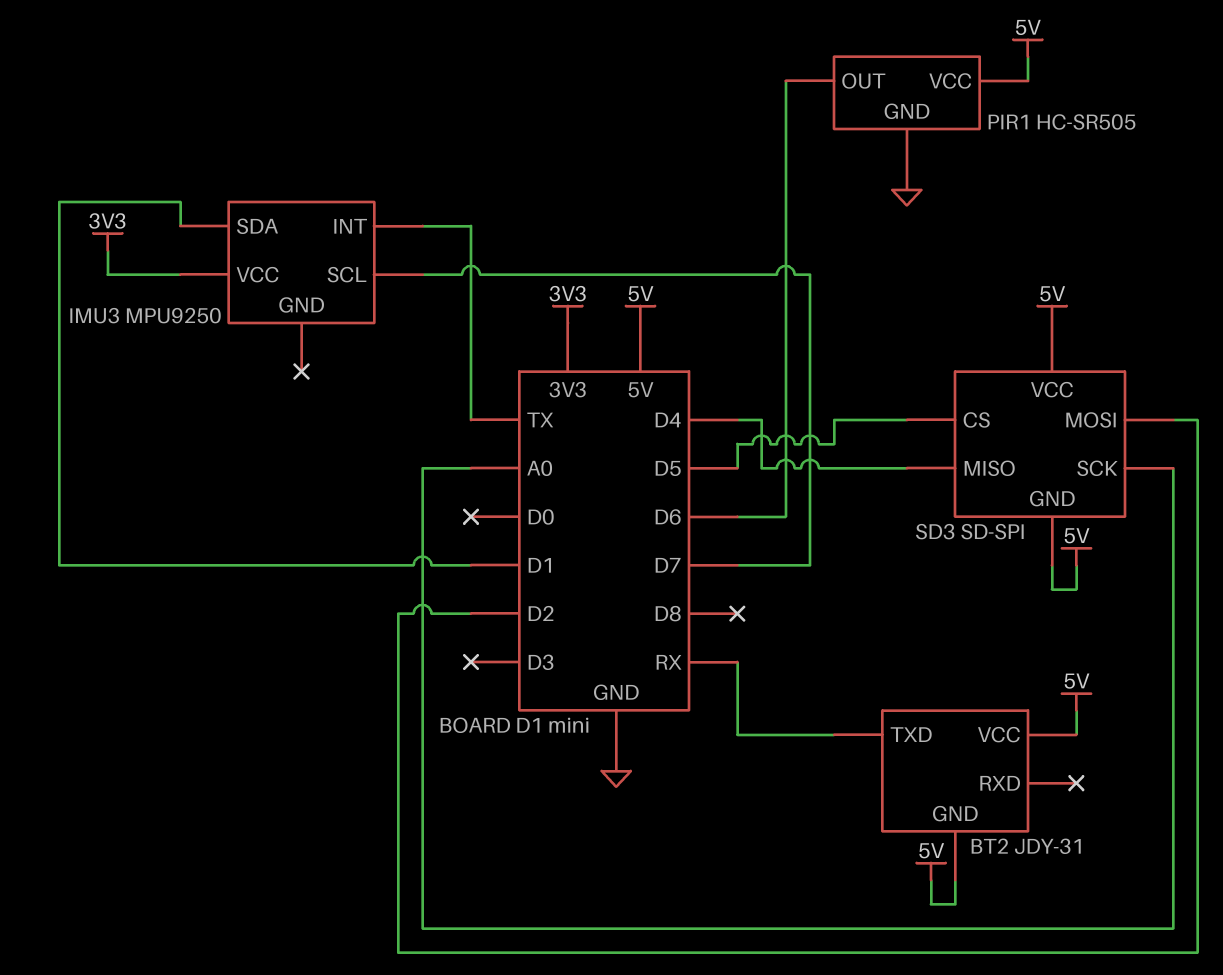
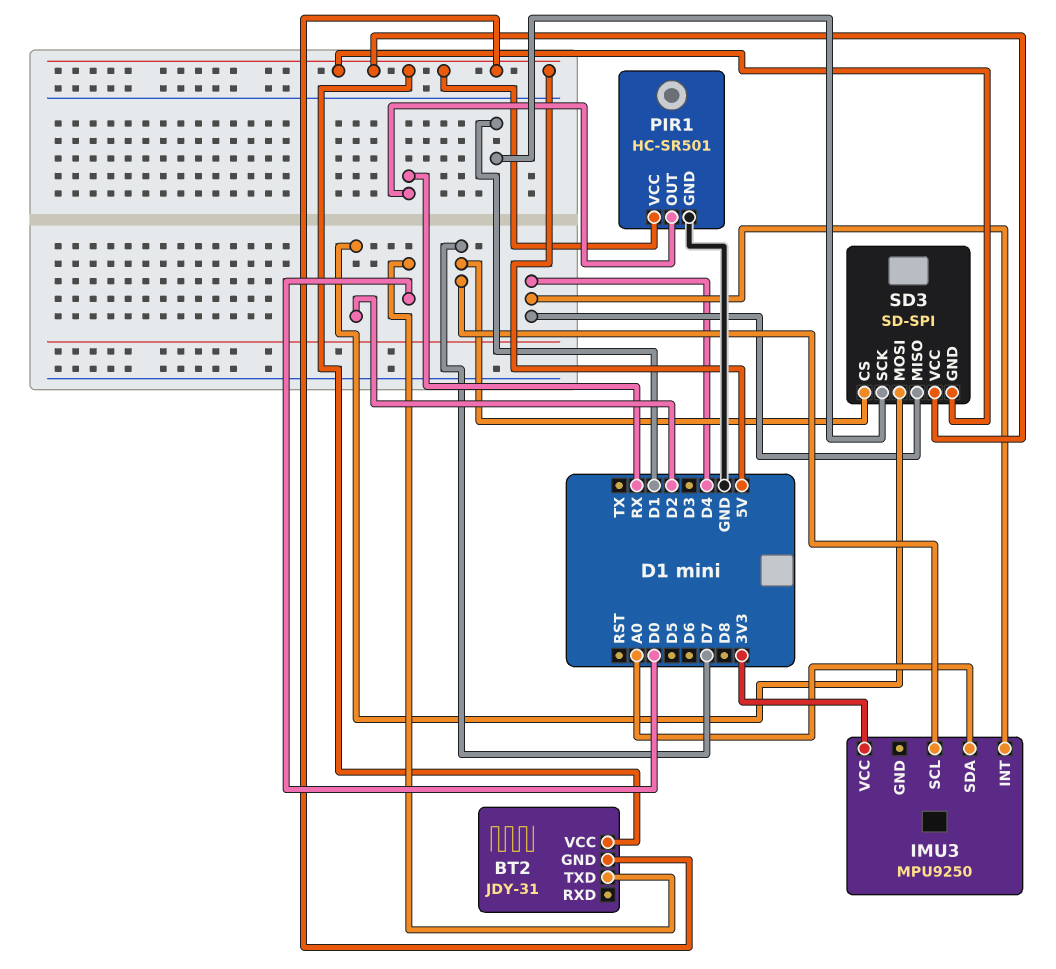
BT2 pin TXD: RX -> D0
IMU3 pin INT: TX -> D4
IMU3 pin SDA: D1 -> A0
PIR1: HC-SR505 -> HC-SR501
PIR1 pin OUT: D6 -> RX
SD3 pin CS: D5 -> D7
SD3 pin SCK: A0 -> D1

